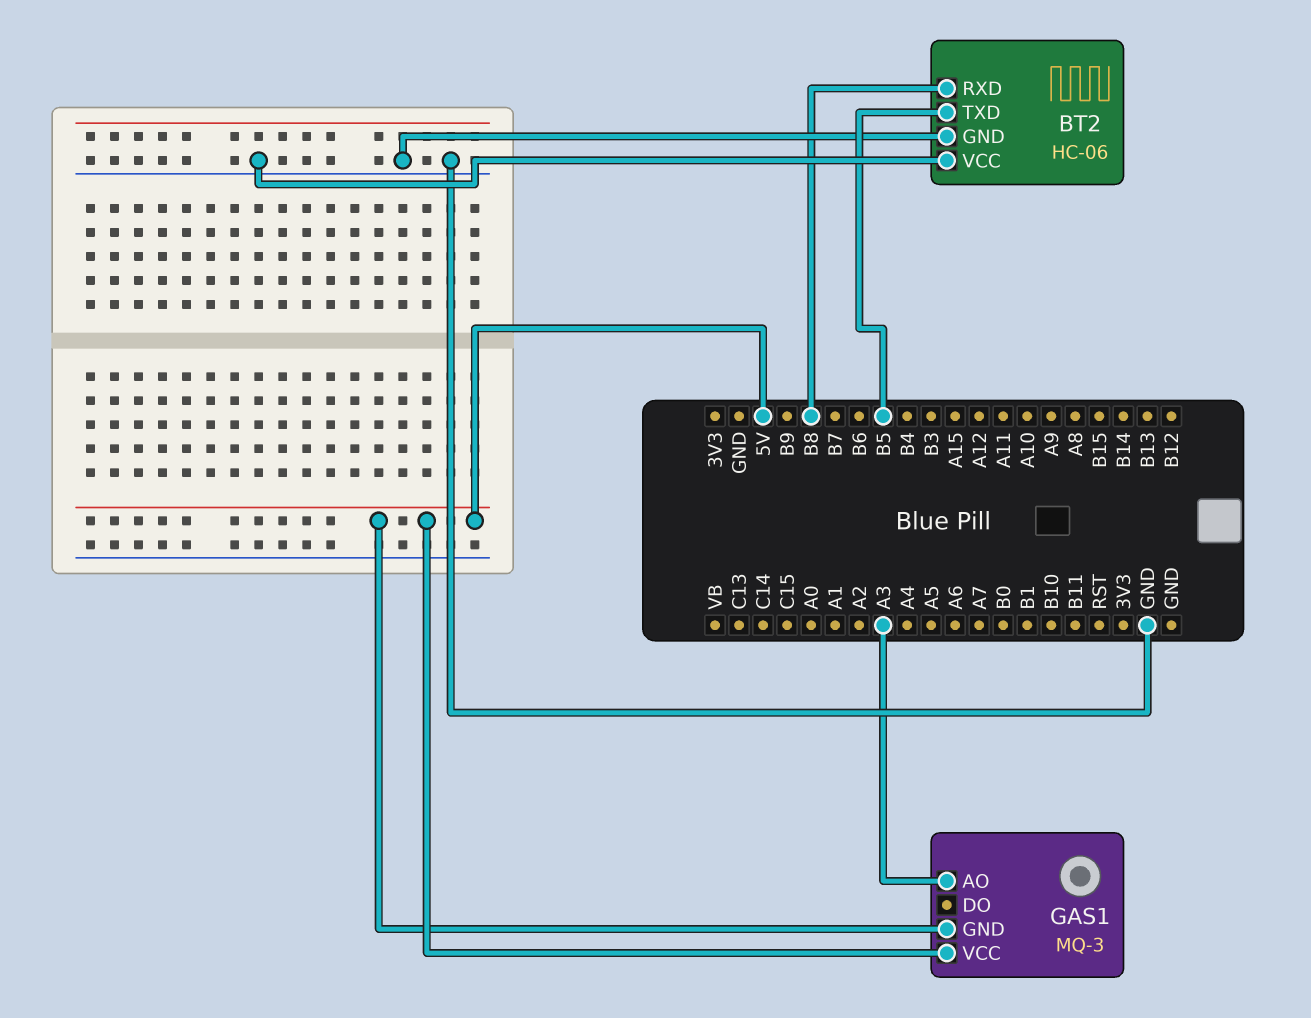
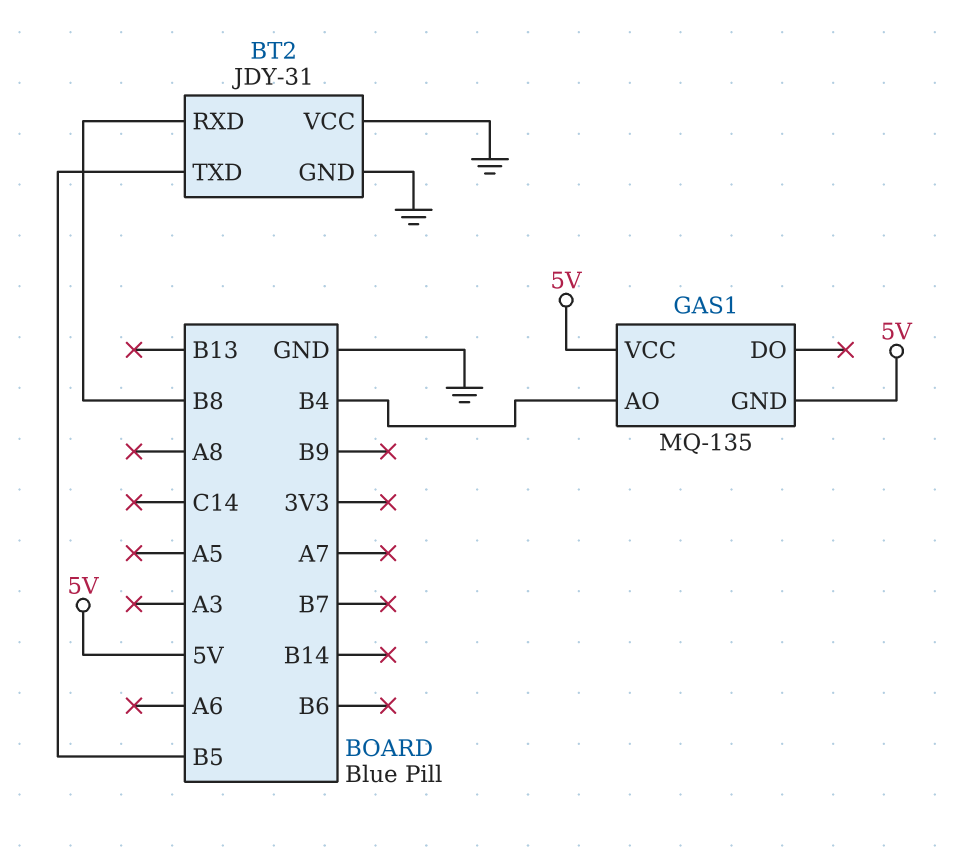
BT2: HC-06 -> JDY-31
GAS1: MQ-3 -> MQ-135
GAS1 pin AO: A3 -> B4

